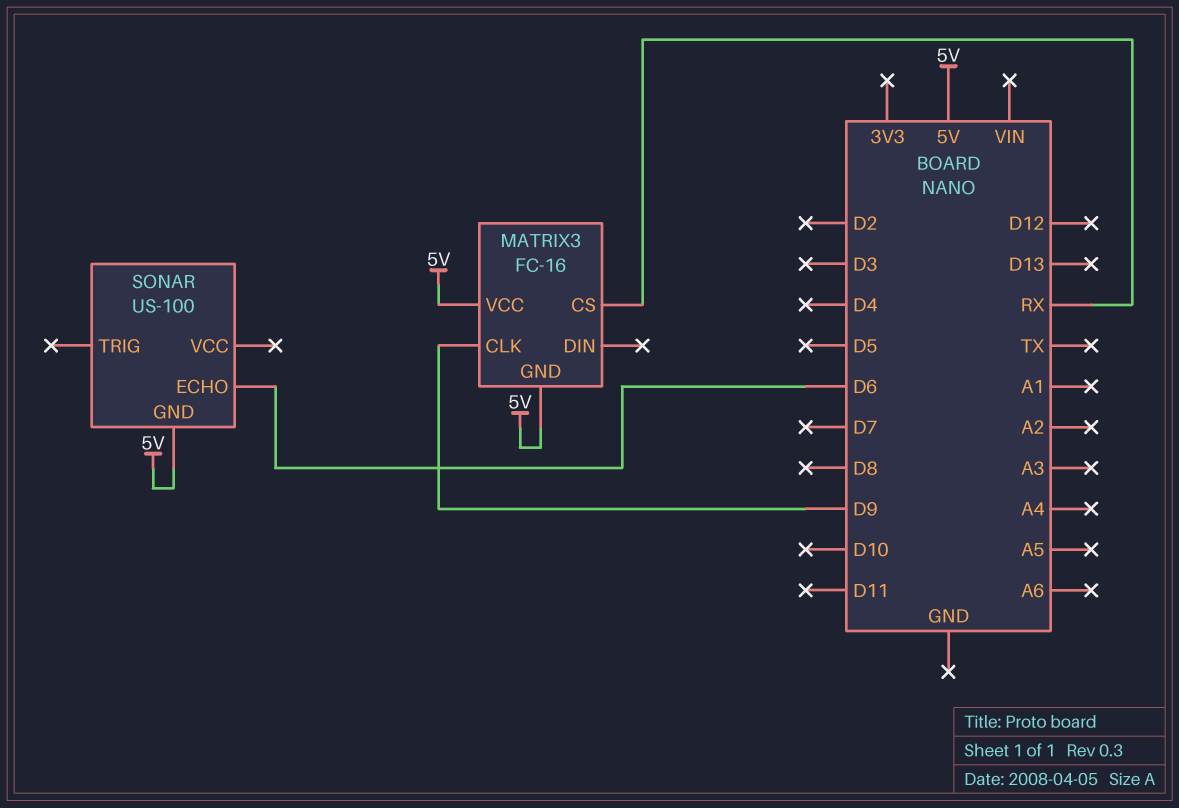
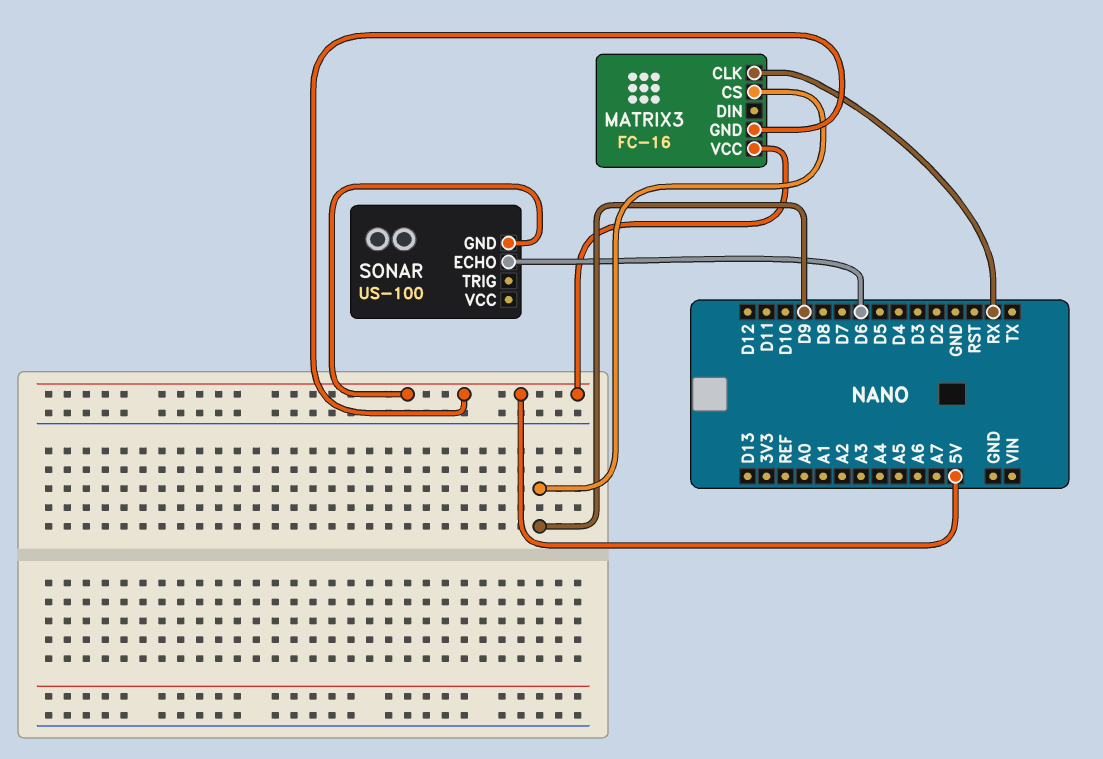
MATRIX3 pin CLK: D9 -> RX
MATRIX3 pin CS: RX -> D9

